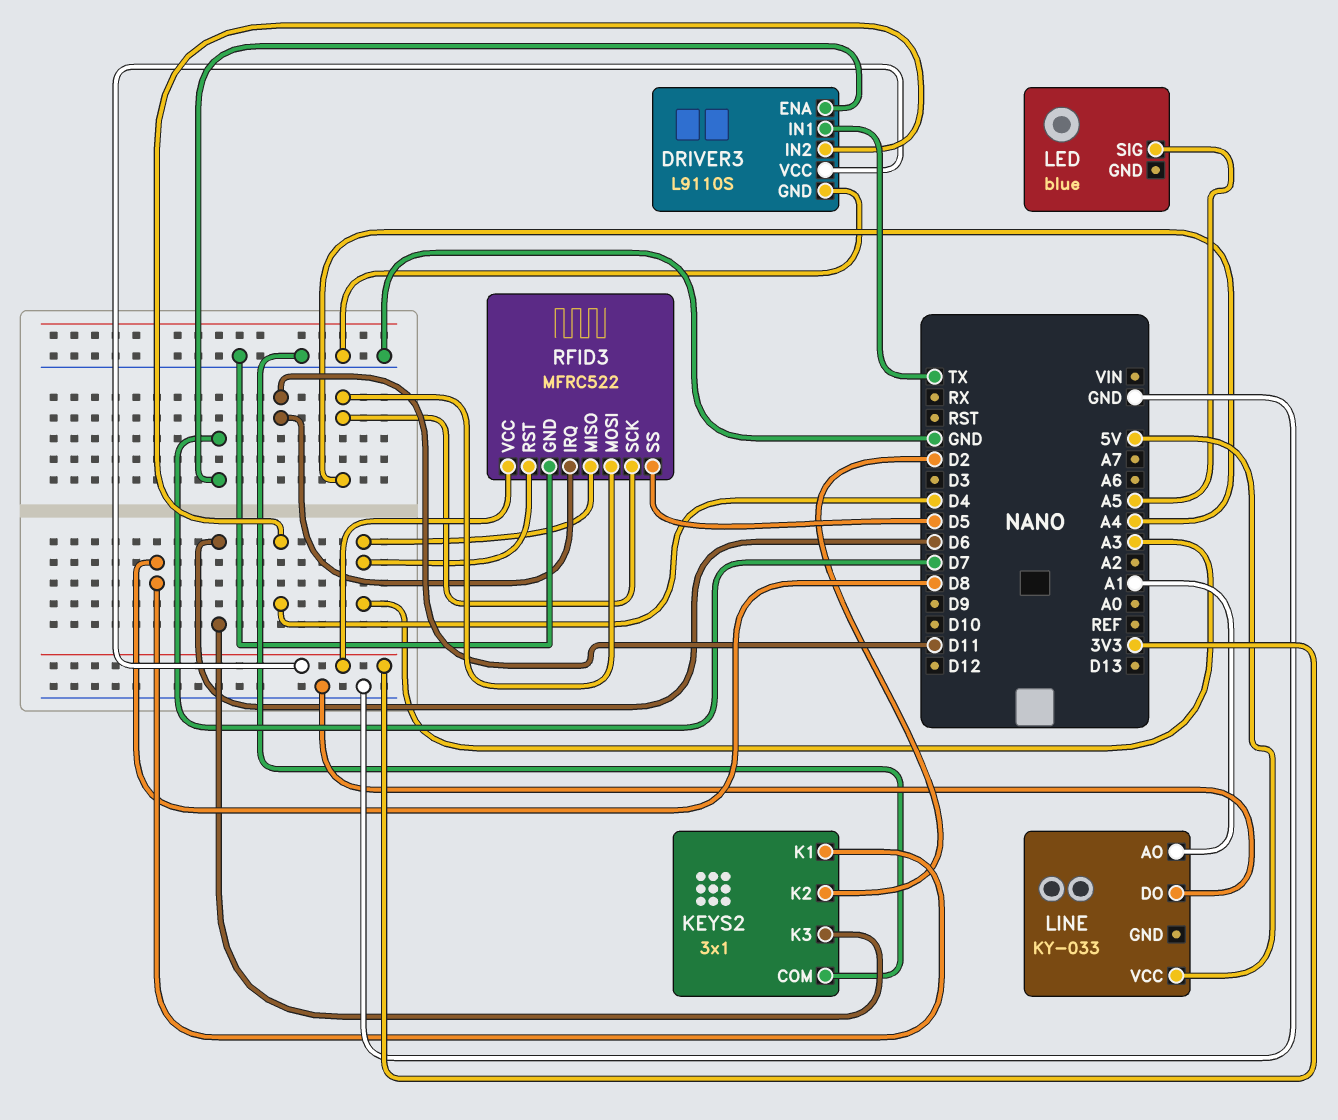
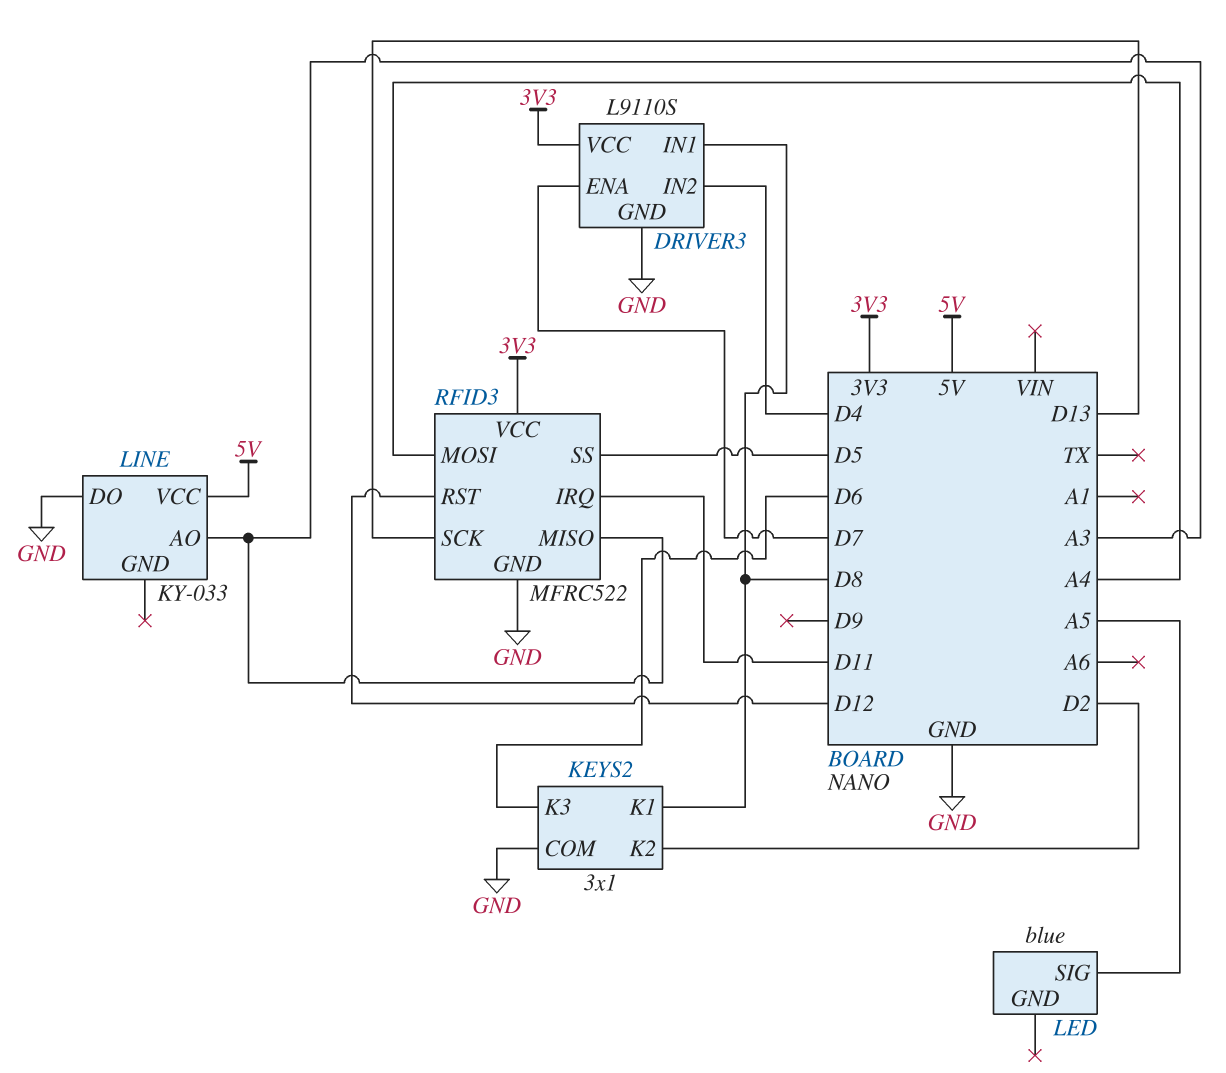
DRIVER3 pin IN1: TX -> D8
LINE pin AO: A1 -> A3
RFID3 pin RST: A3 -> D12
RFID3 pin SCK: A4 -> D13

